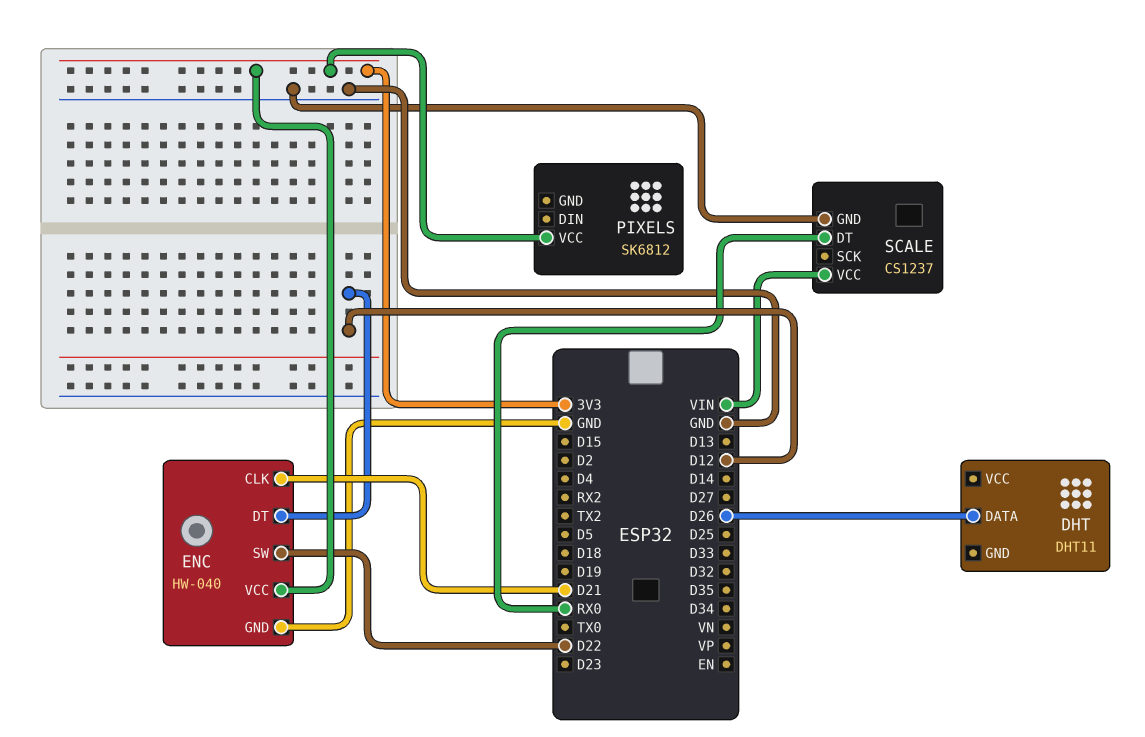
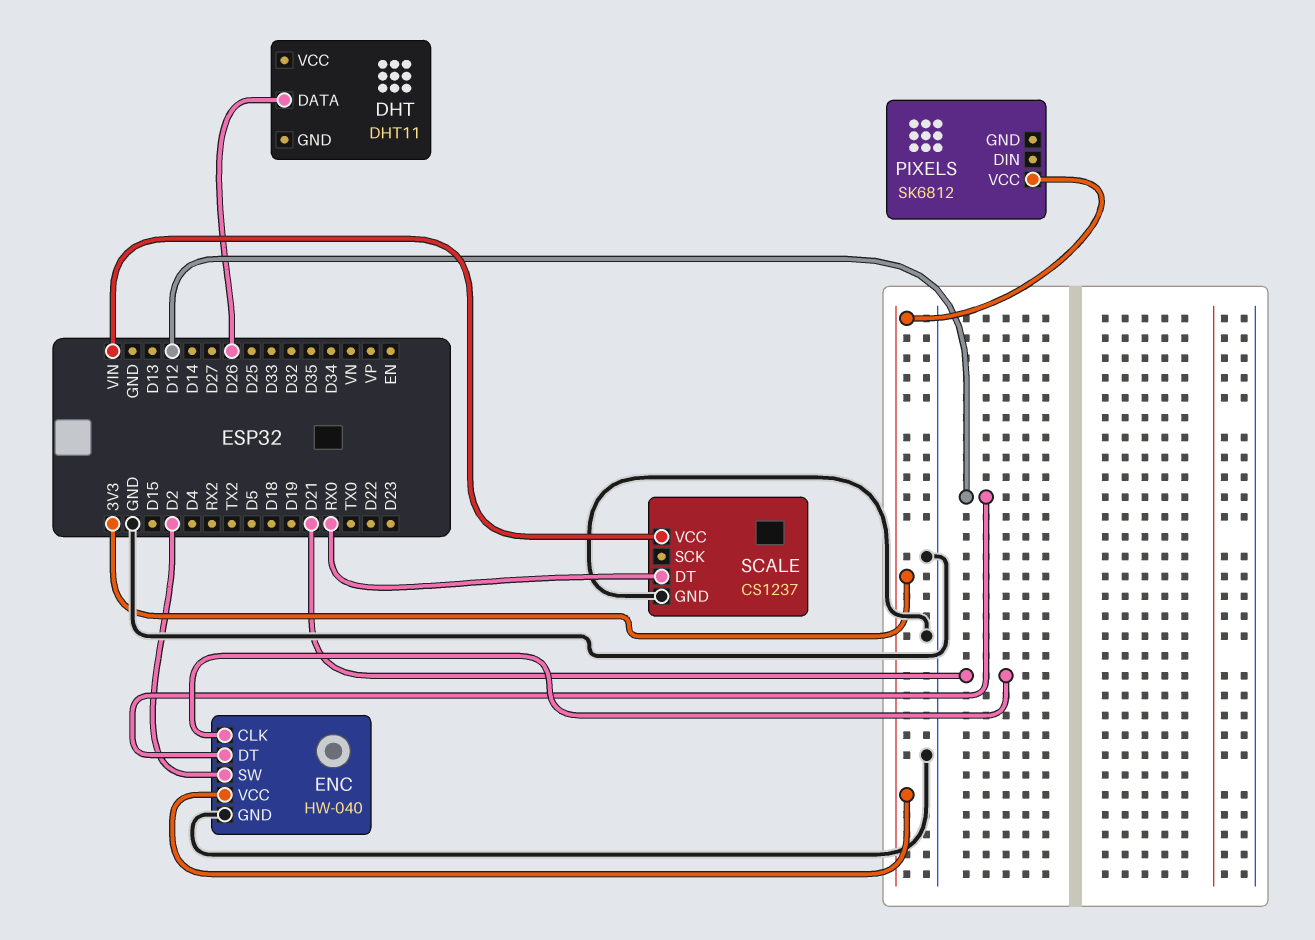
ENC pin SW: D22 -> D2

